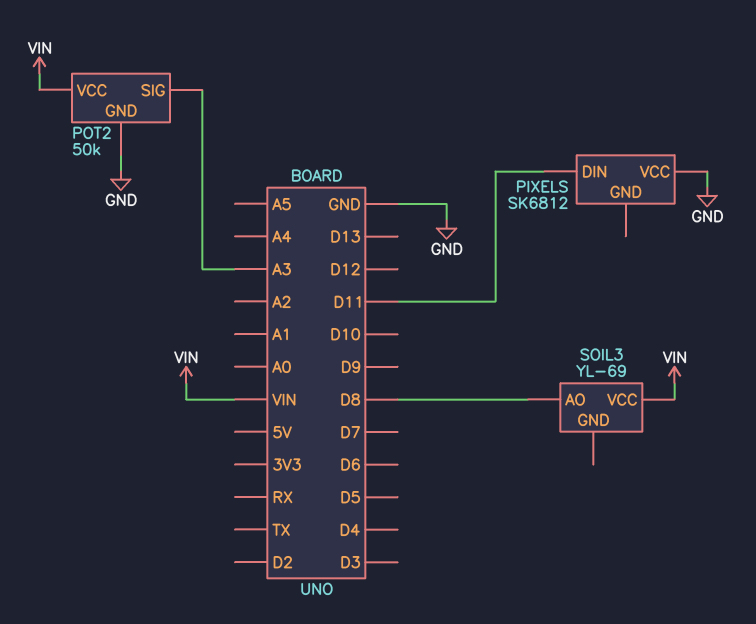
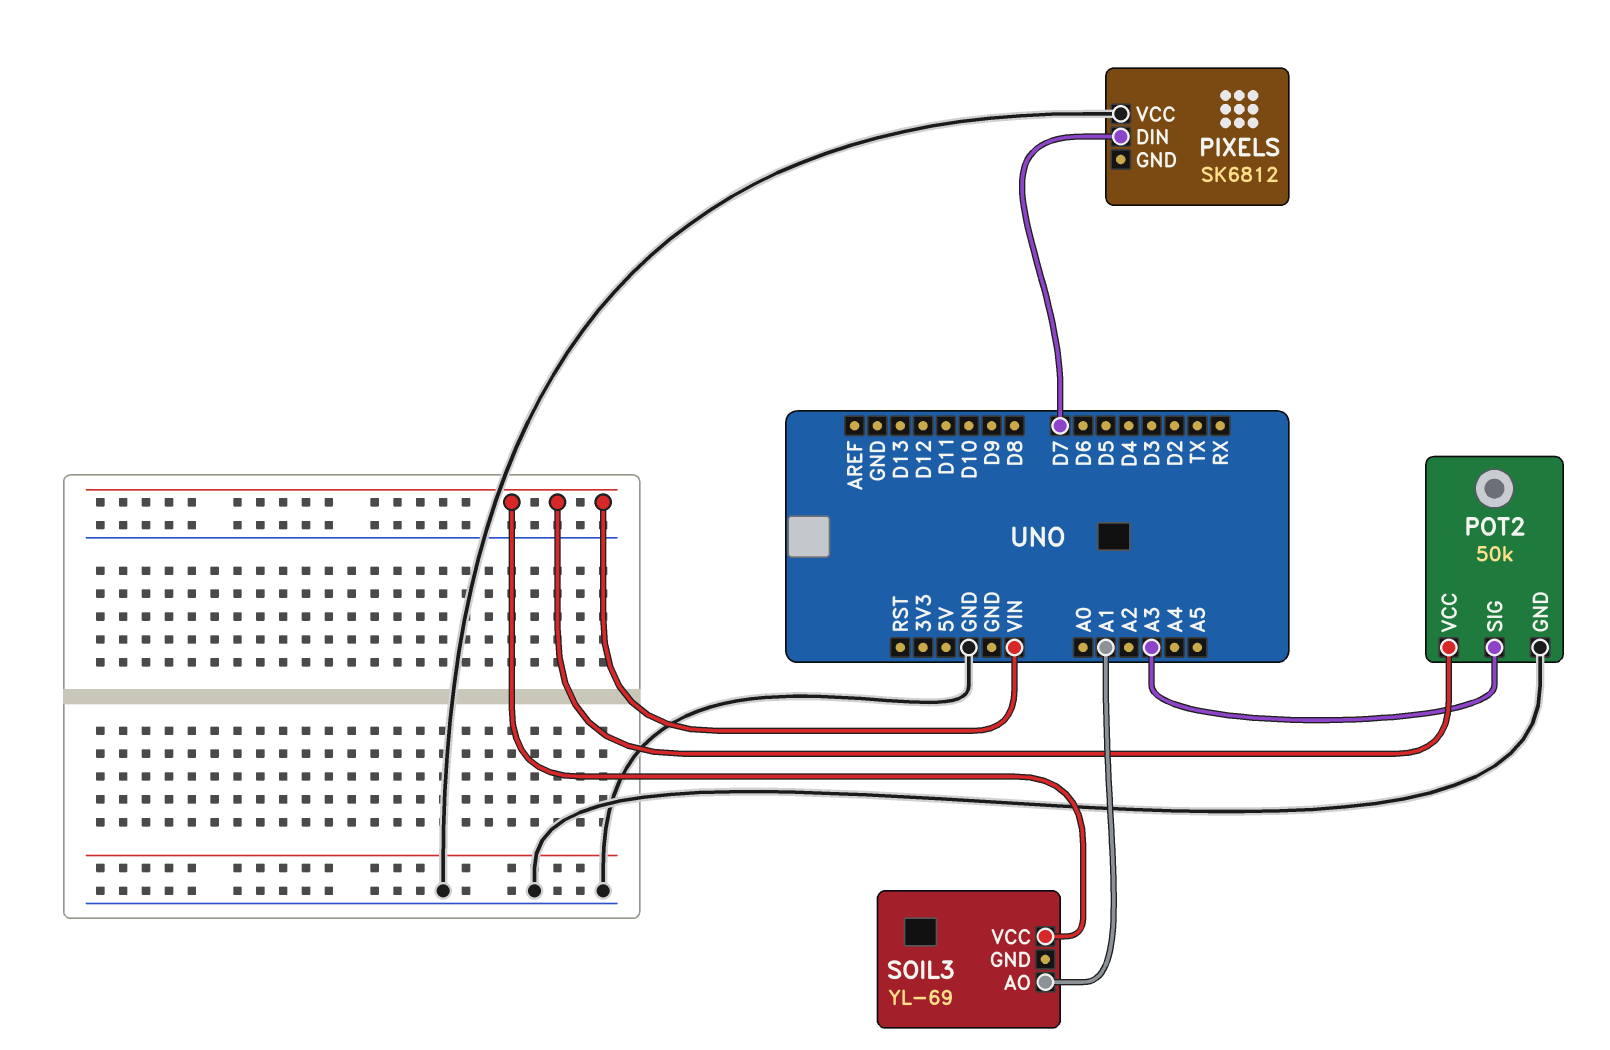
PIXELS pin DIN: D11 -> D7
SOIL3 pin AO: D8 -> A1

